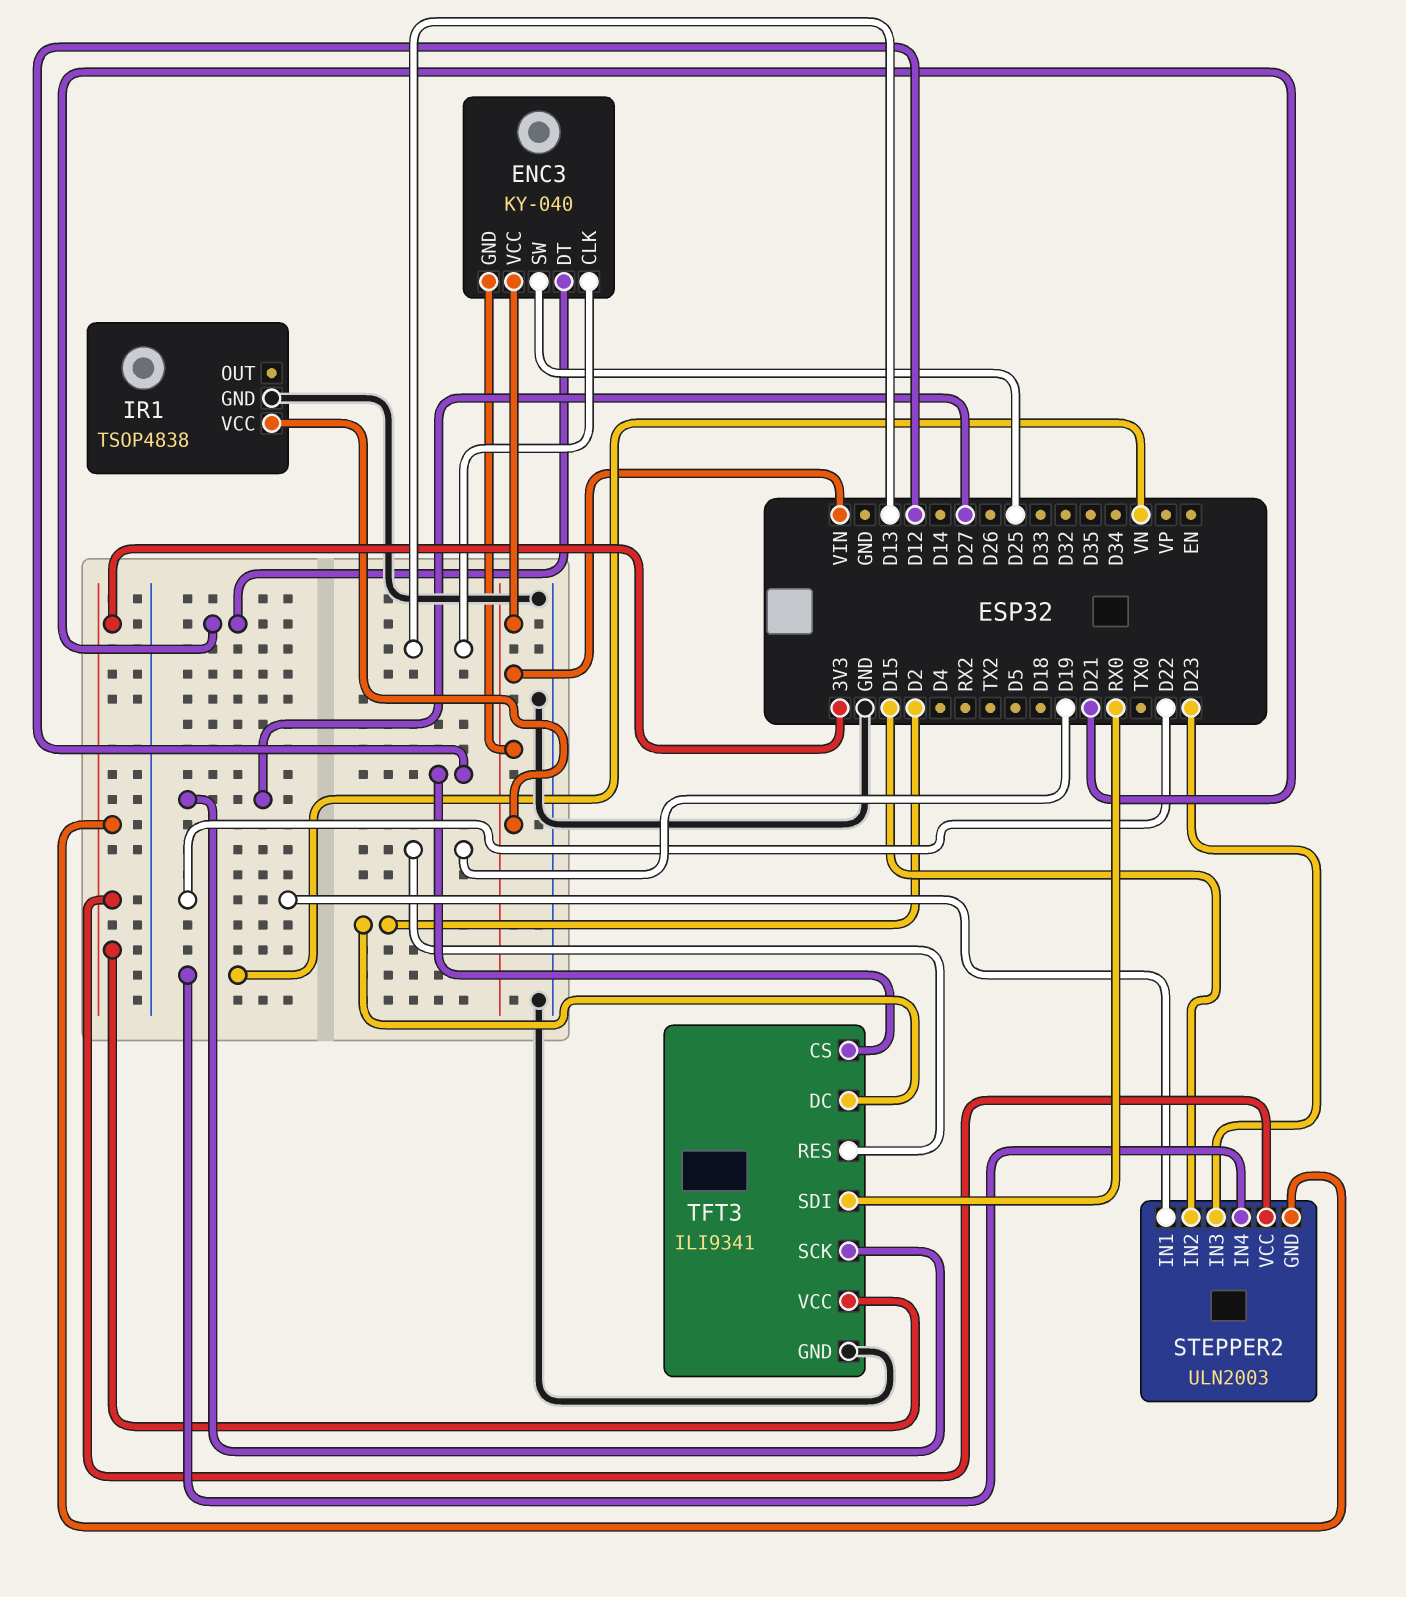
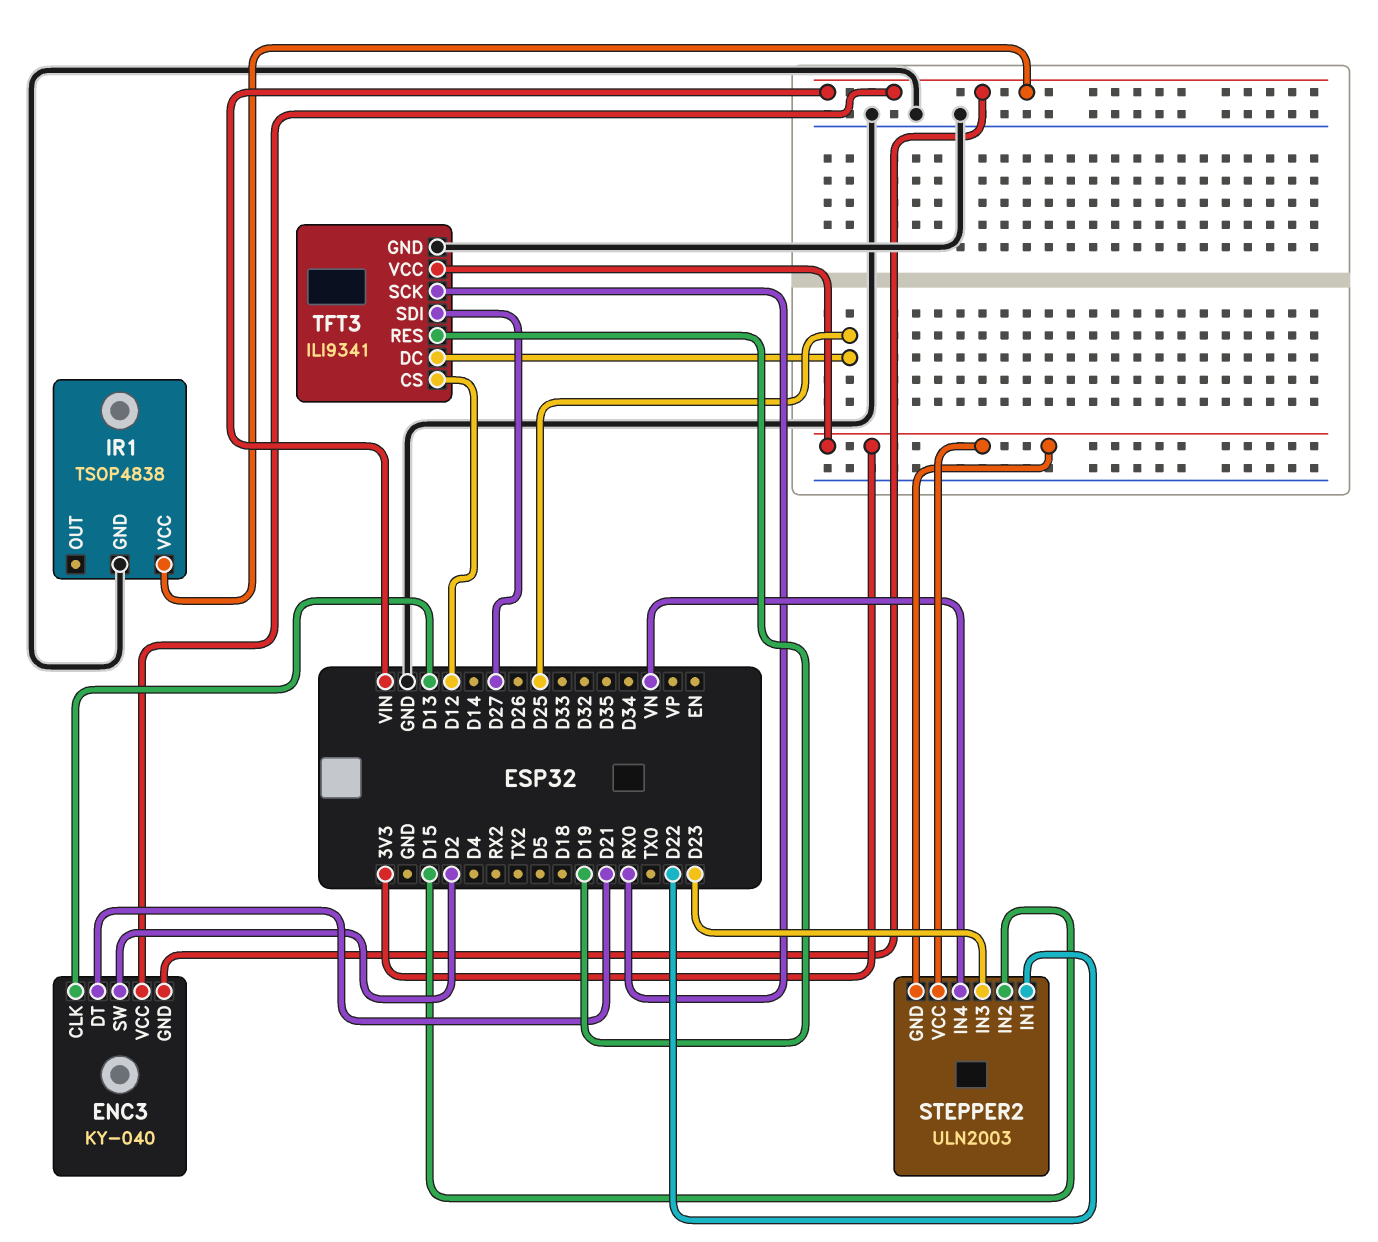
ENC3 pin SW: D25 -> D2
TFT3 pin DC: D2 -> D25
TFT3 pin SCK: D27 -> RX0
TFT3 pin SDI: RX0 -> D27

